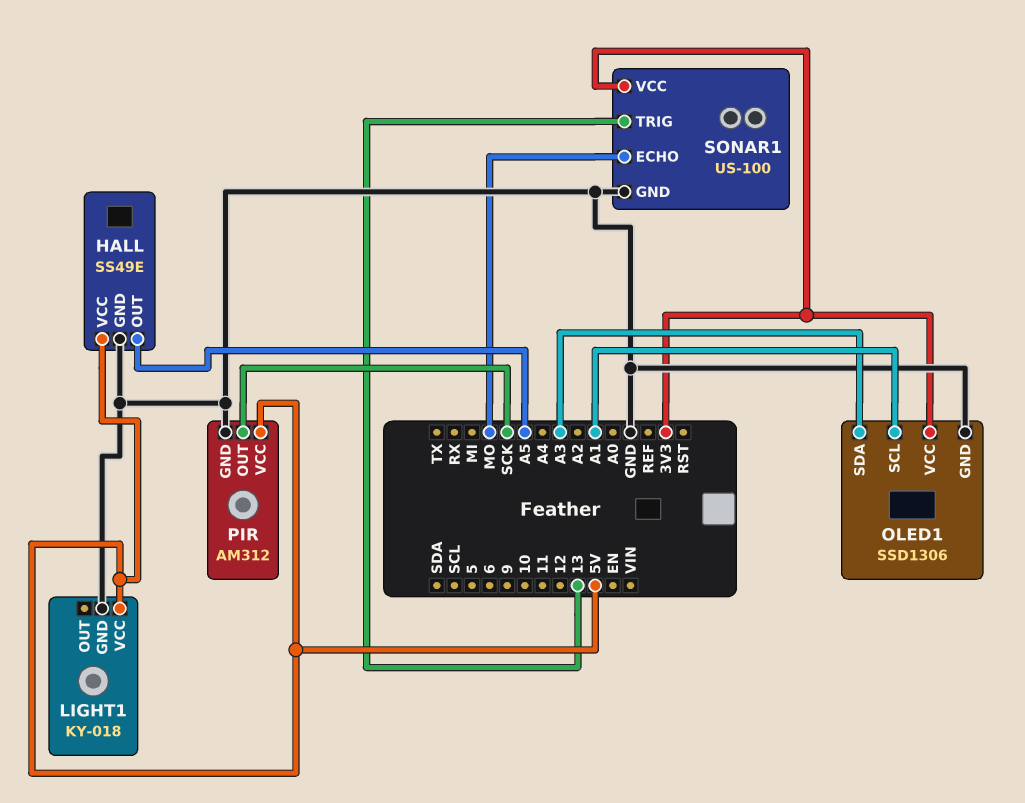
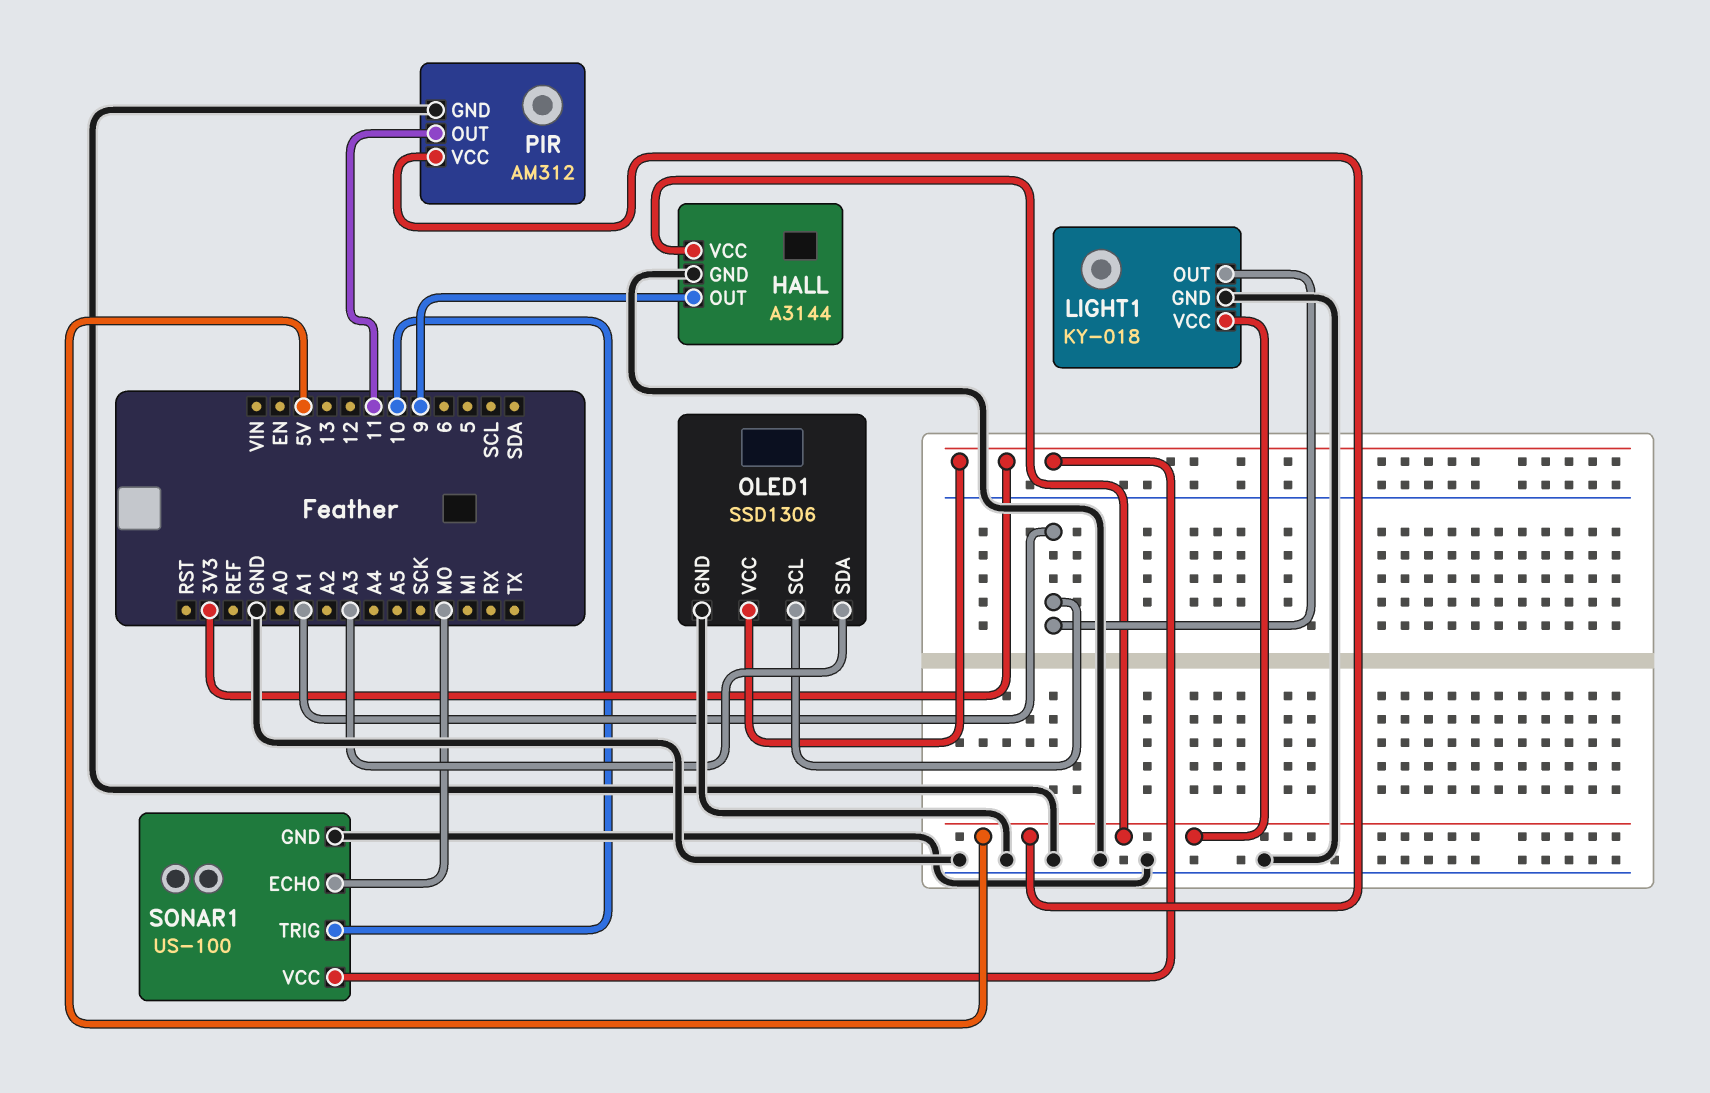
HALL: SS49E -> A3144
HALL pin OUT: A5 -> 9
LIGHT1 pin OUT: none -> A1
PIR pin OUT: SCK -> 11
SONAR1 pin TRIG: 13 -> 10

